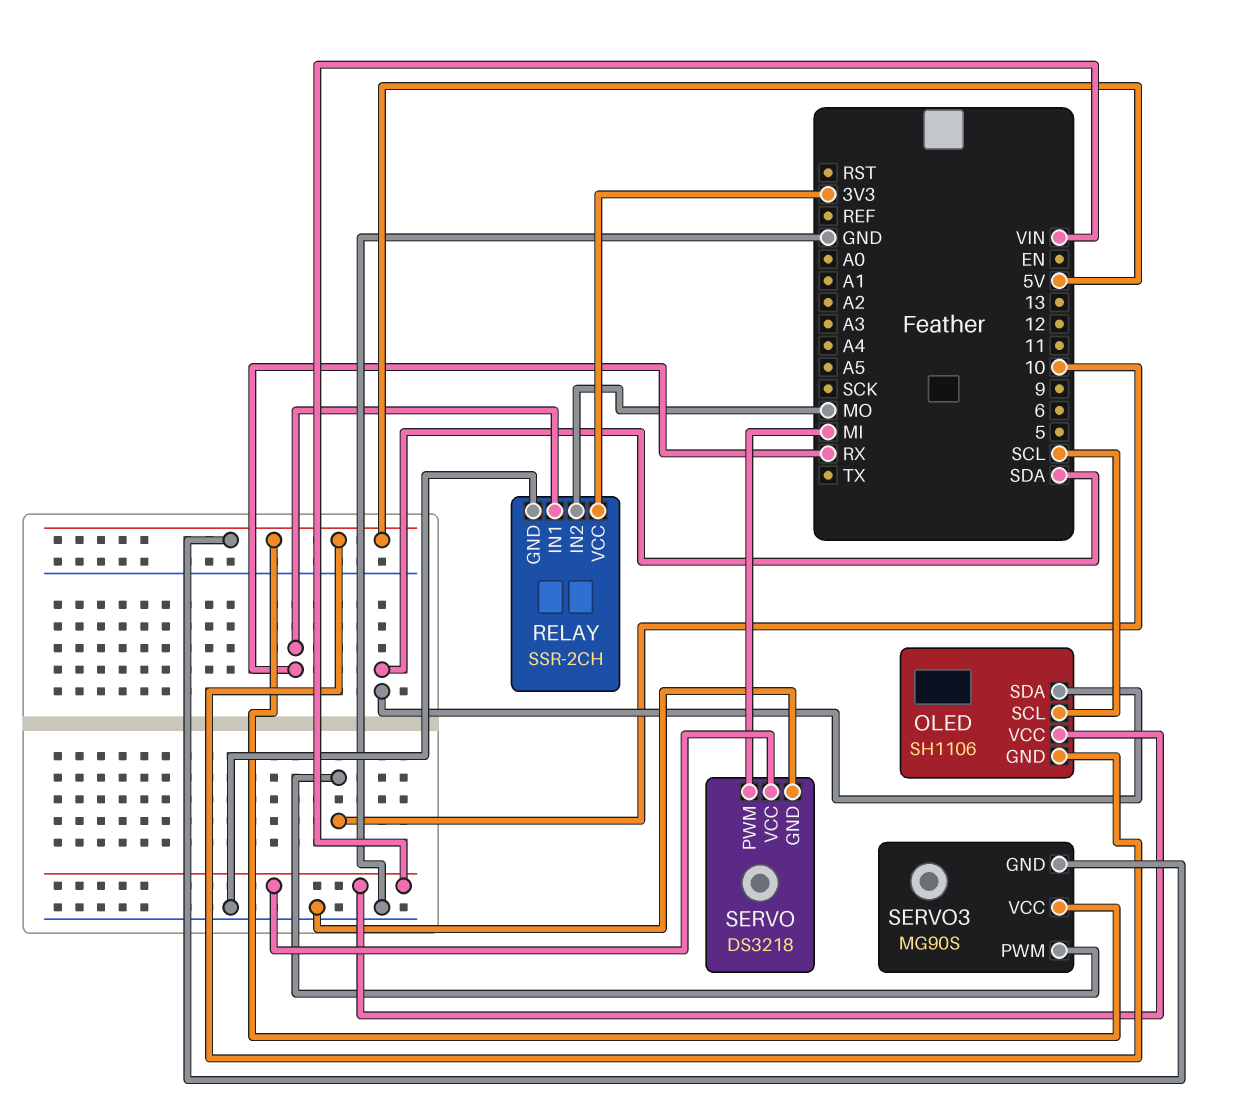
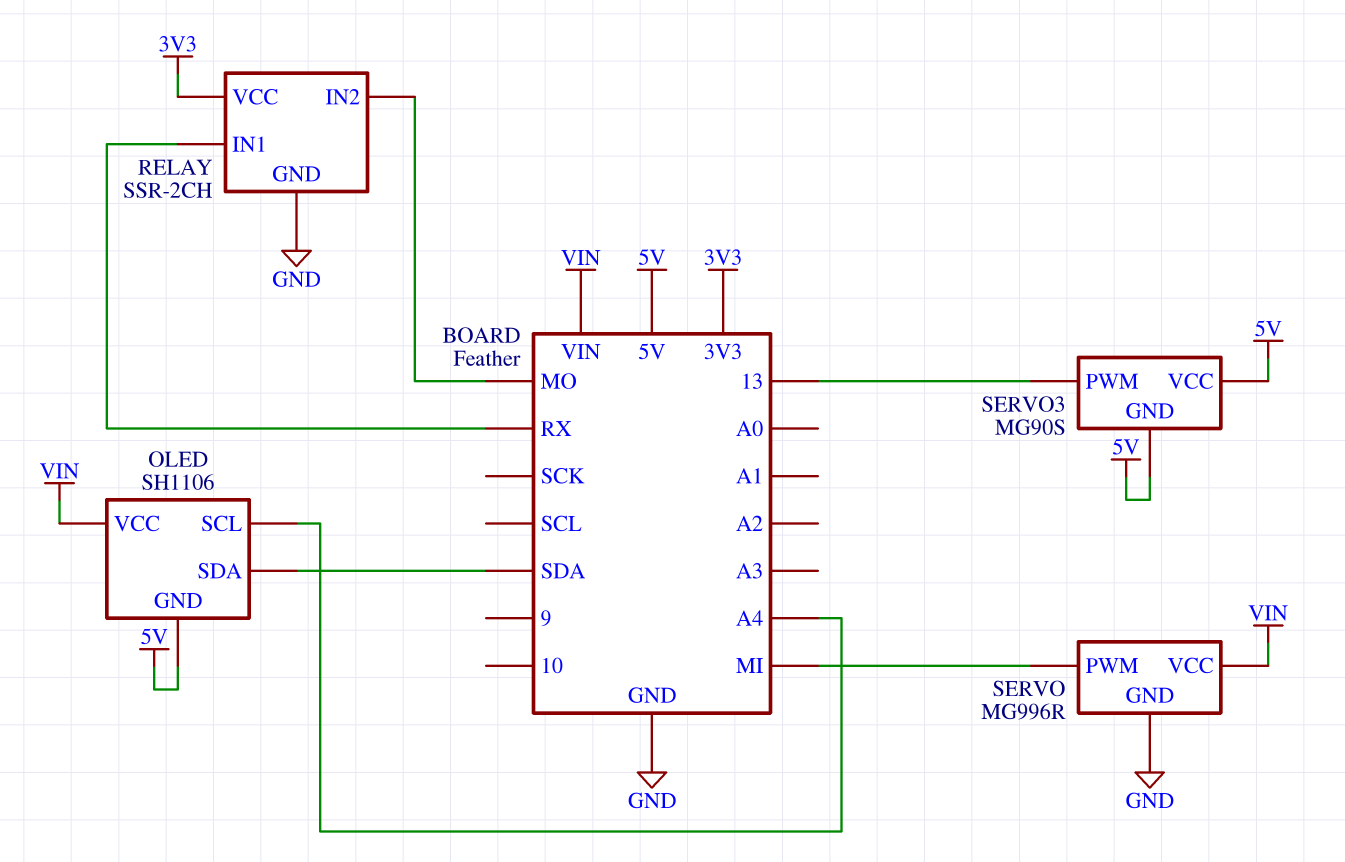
OLED pin SCL: SCL -> A4
SERVO: DS3218 -> MG996R
SERVO3 pin PWM: 10 -> 13

